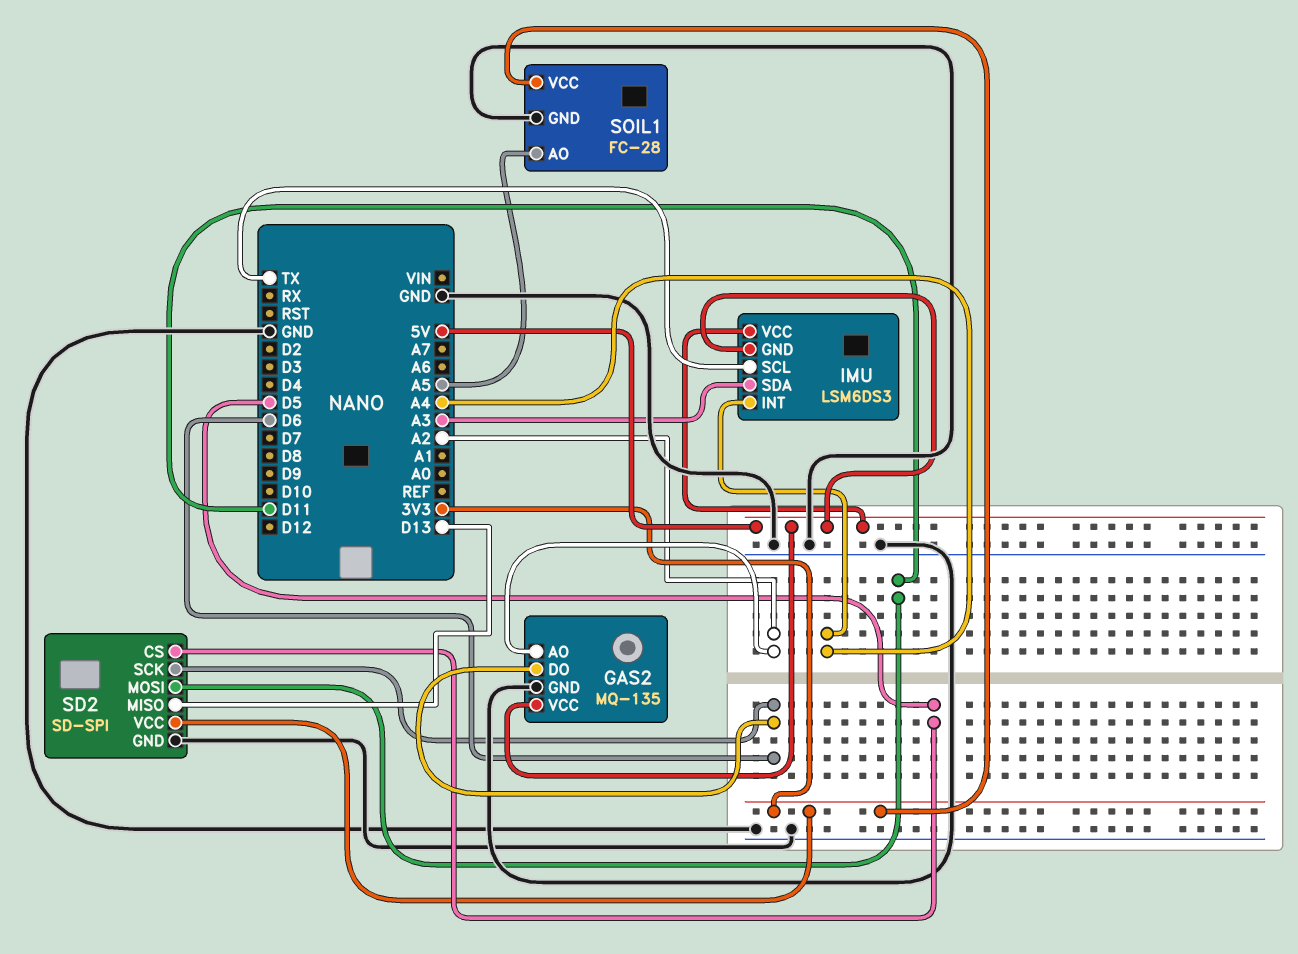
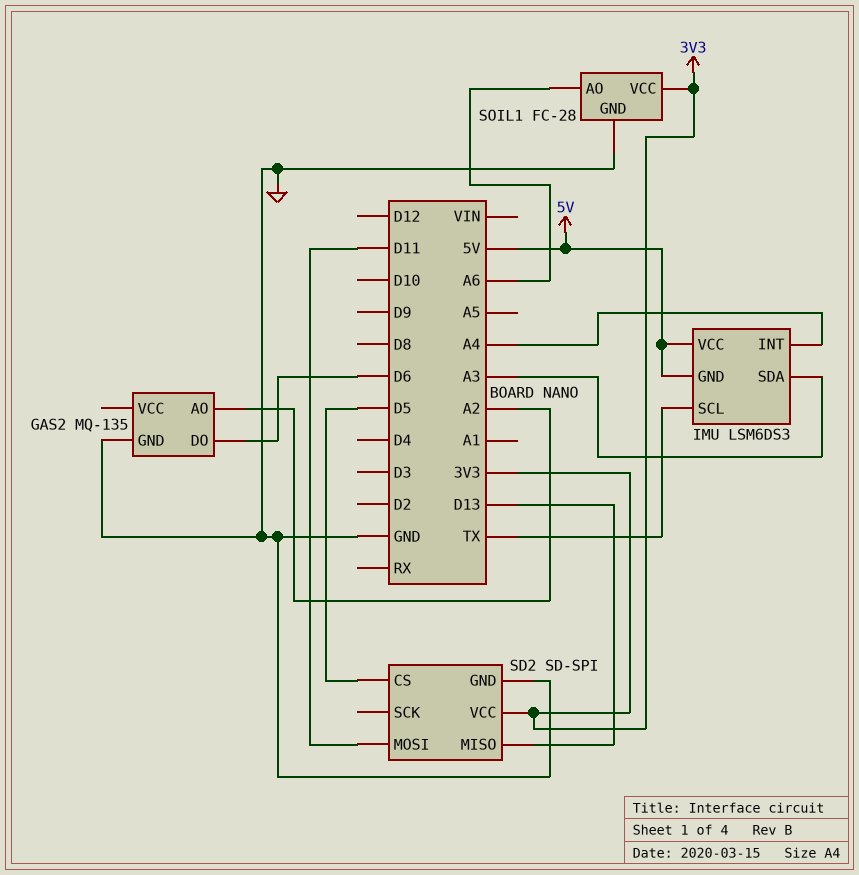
GAS2 pin VCC: 5V -> none
SD2 pin SCK: D6 -> none
SOIL1 pin AO: A5 -> A6

